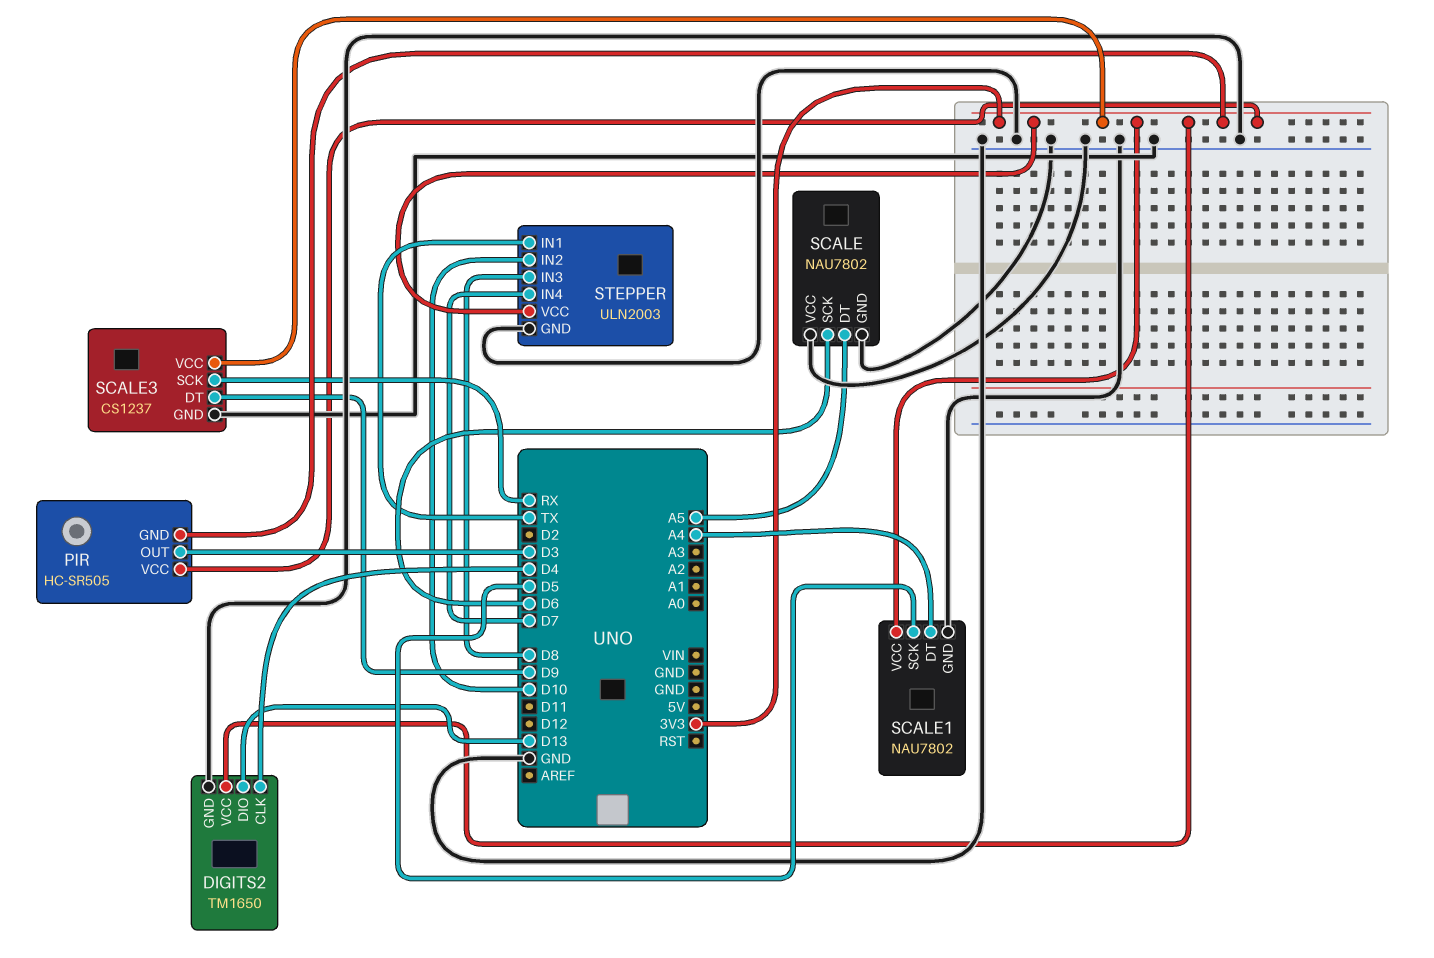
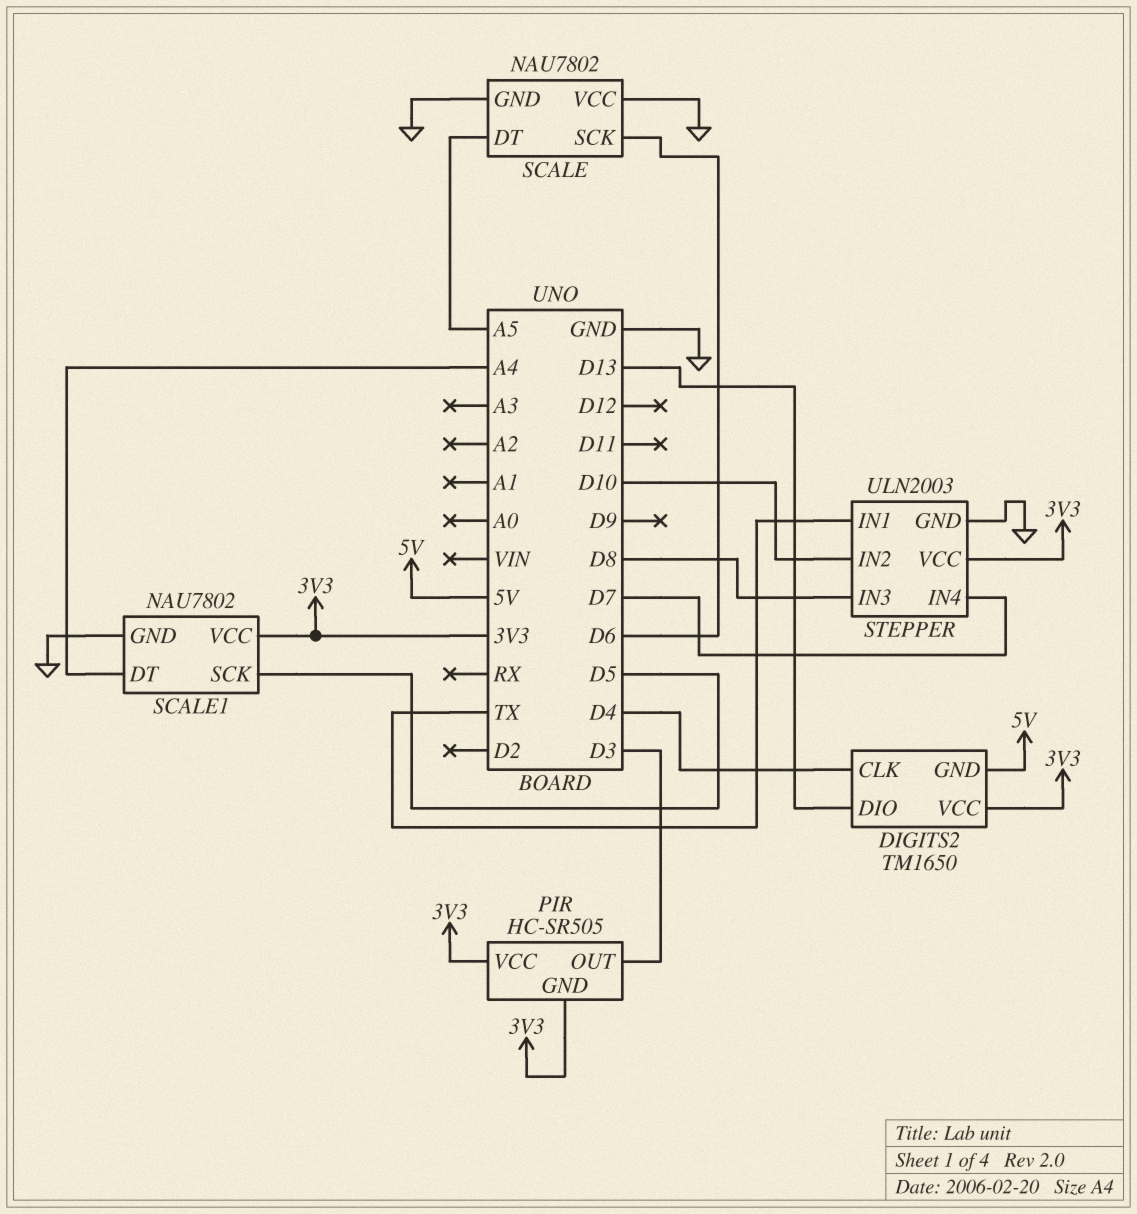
DIGITS2 pin GND: GND -> 5V
SCALE3: CS1237 -> none
SCALE3 pin DT: D9 -> none
SCALE3 pin GND: GND -> none
SCALE3 pin SCK: RX -> none
SCALE3 pin VCC: 3V3 -> none

